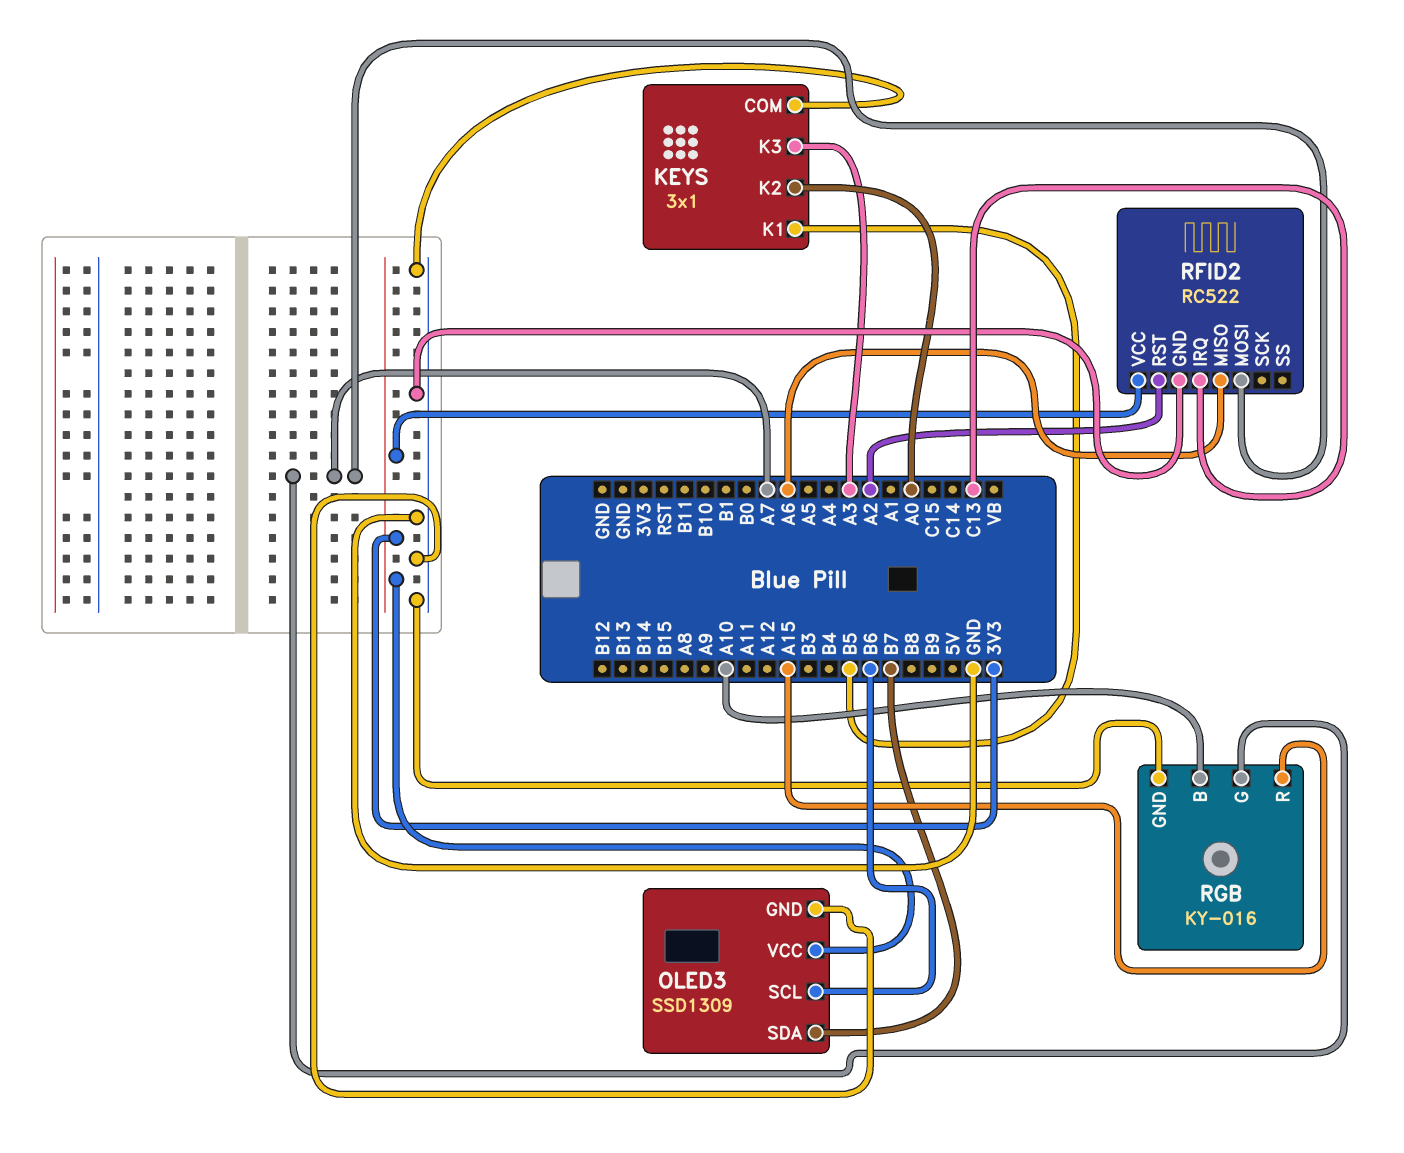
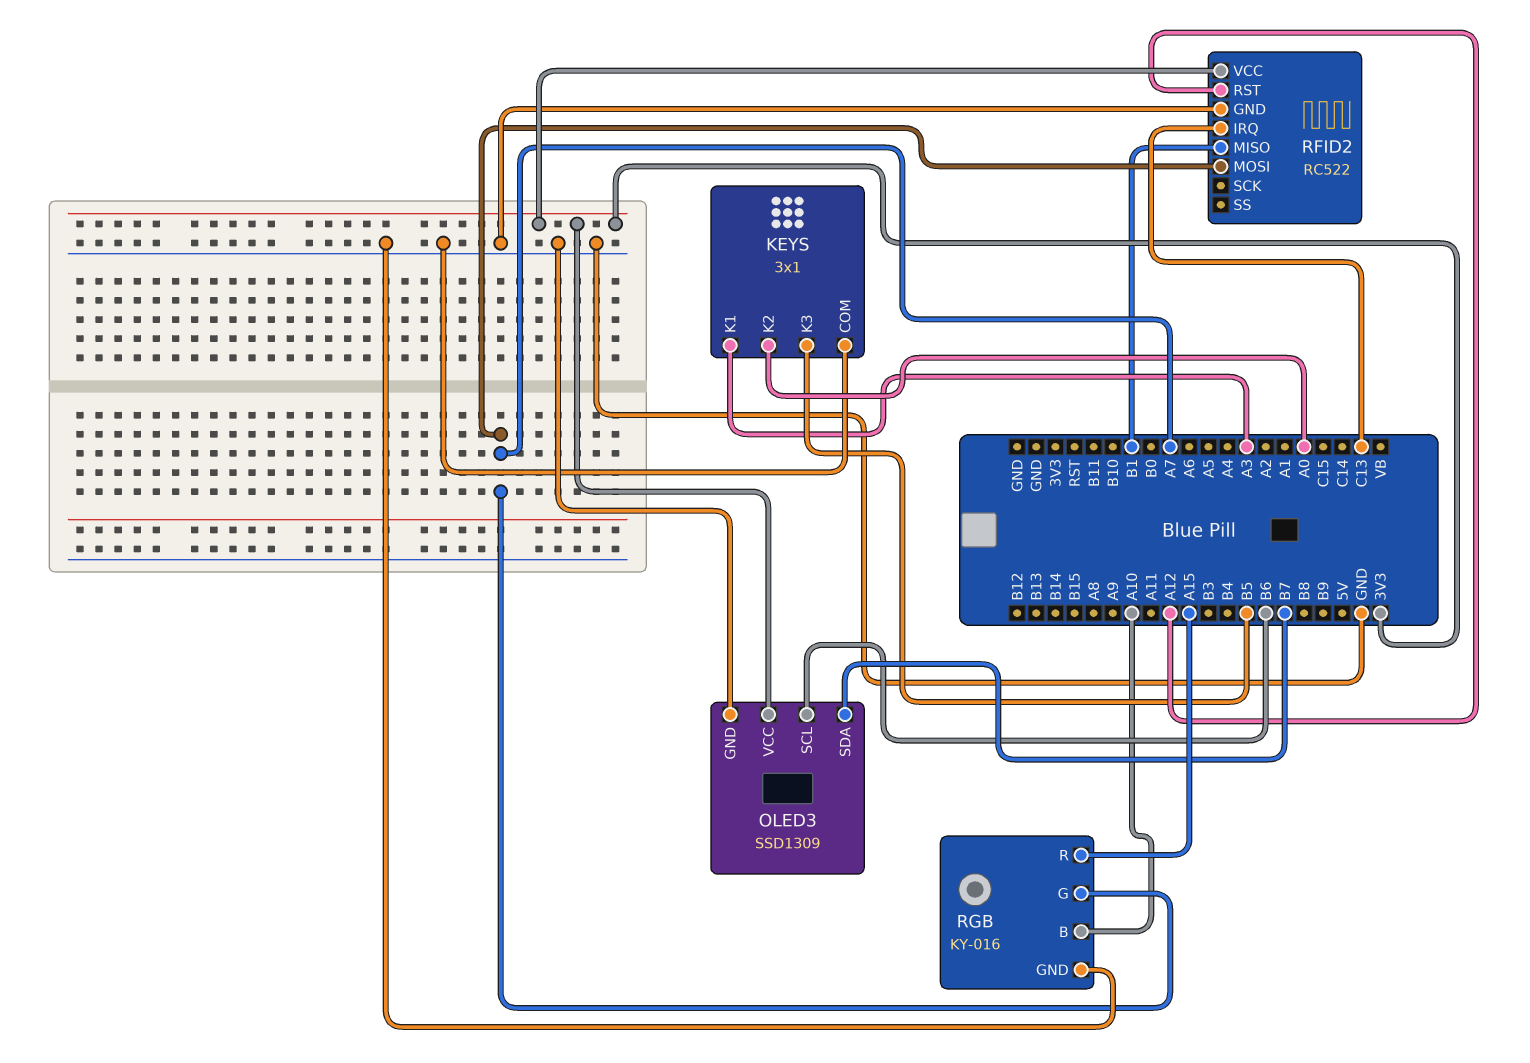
KEYS pin K1: B5 -> A3
KEYS pin K3: A3 -> B5
RFID2 pin MISO: A6 -> B1
RFID2 pin RST: A2 -> A12

